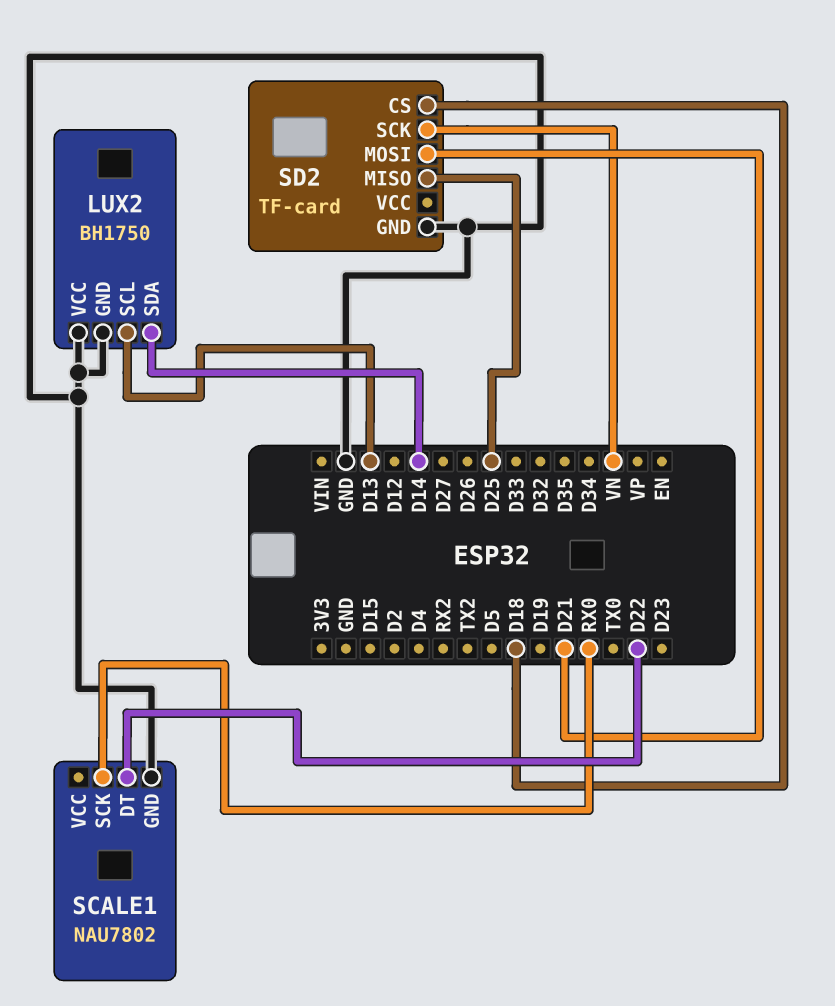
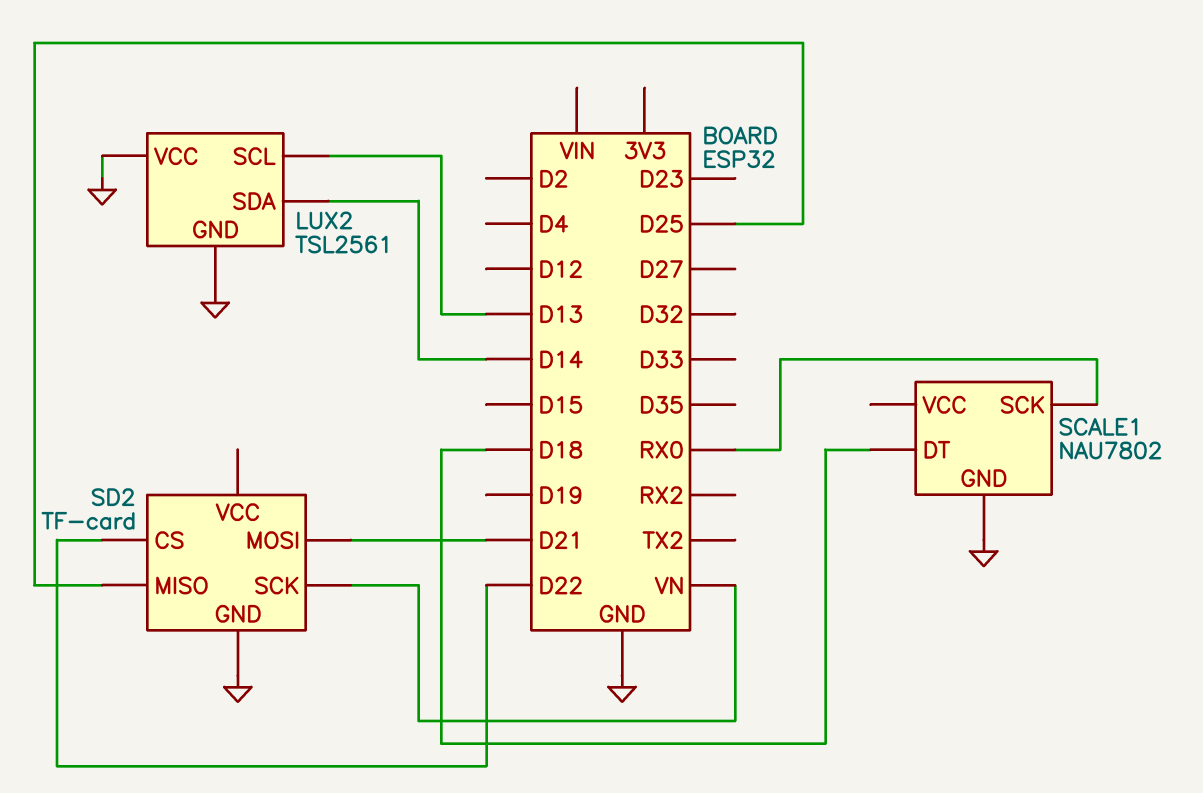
LUX2: BH1750 -> TSL2561
SCALE1 pin DT: D22 -> D18
SD2 pin CS: D18 -> D22

